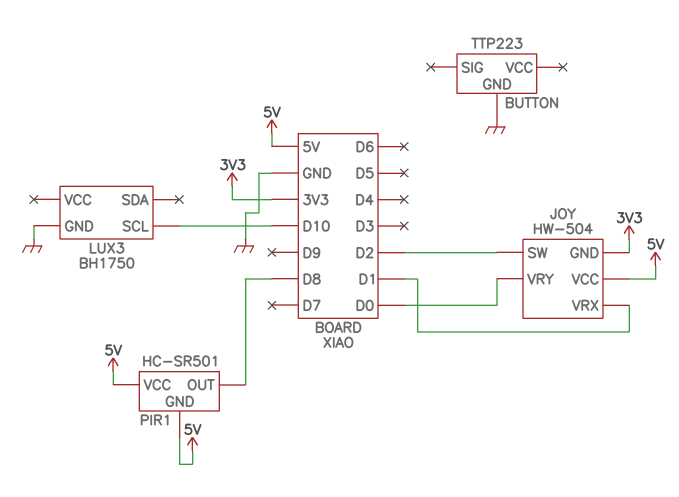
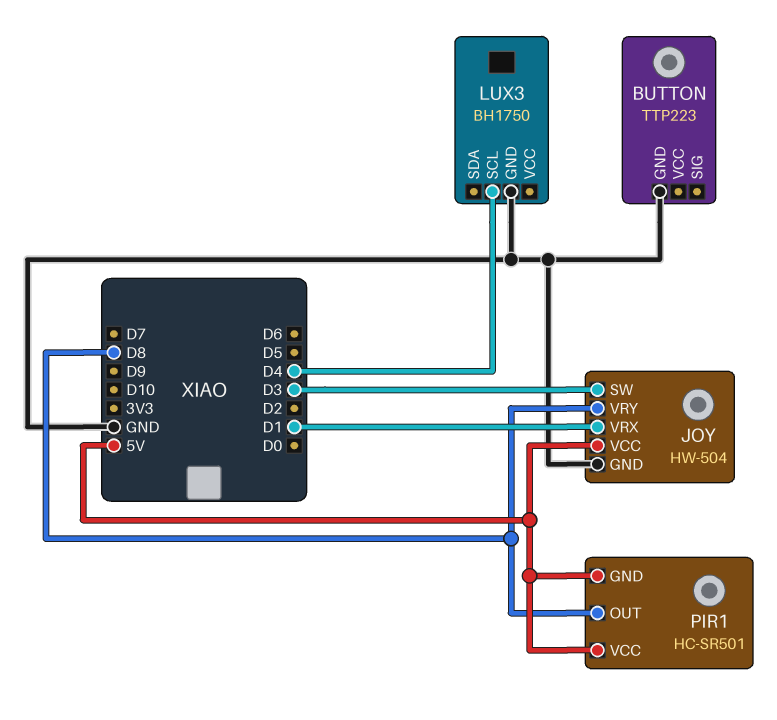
JOY pin GND: 3V3 -> GND
JOY pin SW: D2 -> D3
JOY pin VRY: D0 -> D8
LUX3 pin SCL: D10 -> D4

